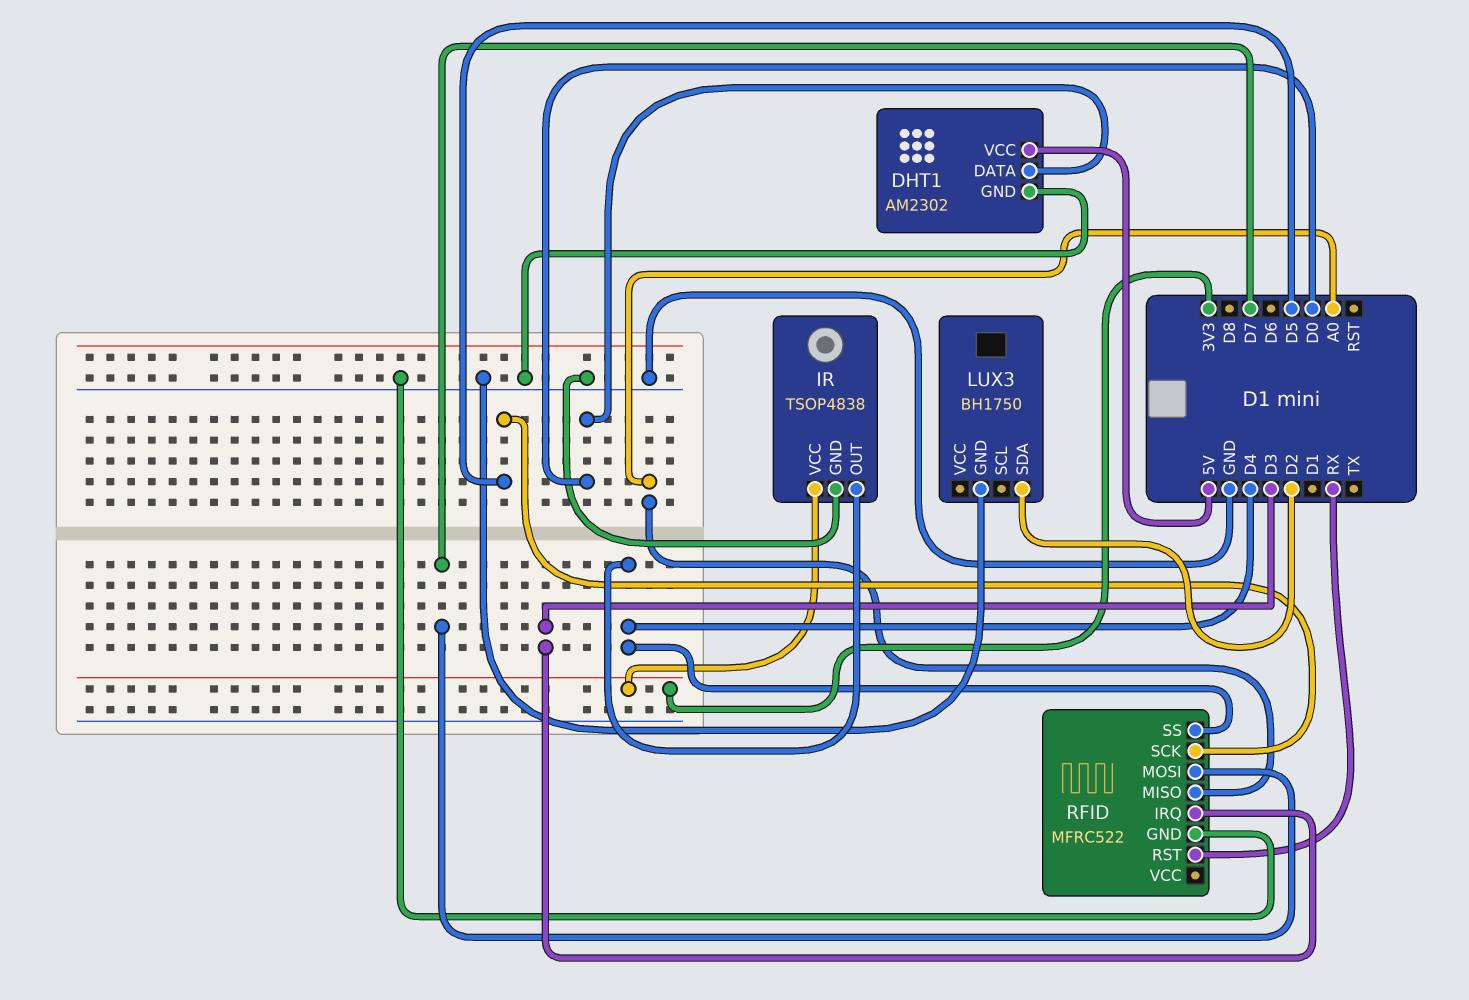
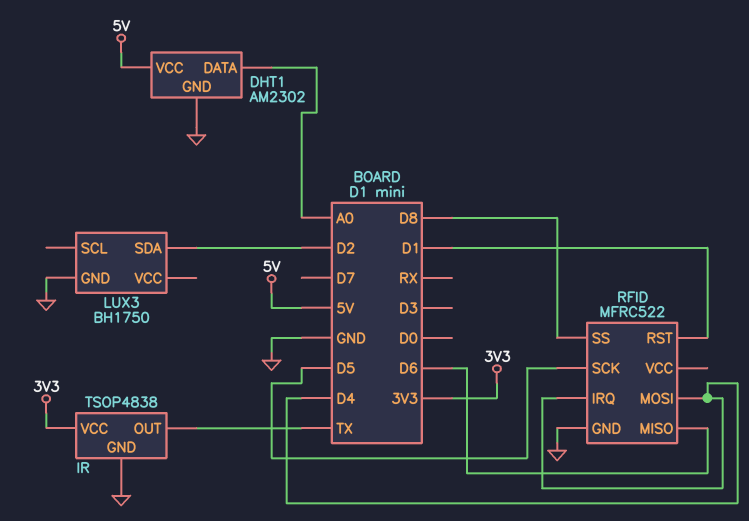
DHT1 pin DATA: D0 -> A0
IR pin OUT: D4 -> TX
RFID pin IRQ: D3 -> D4
RFID pin MISO: A0 -> D6
RFID pin MOSI: D7 -> D4
RFID pin RST: RX -> D1
RFID pin SS: D4 -> D8

